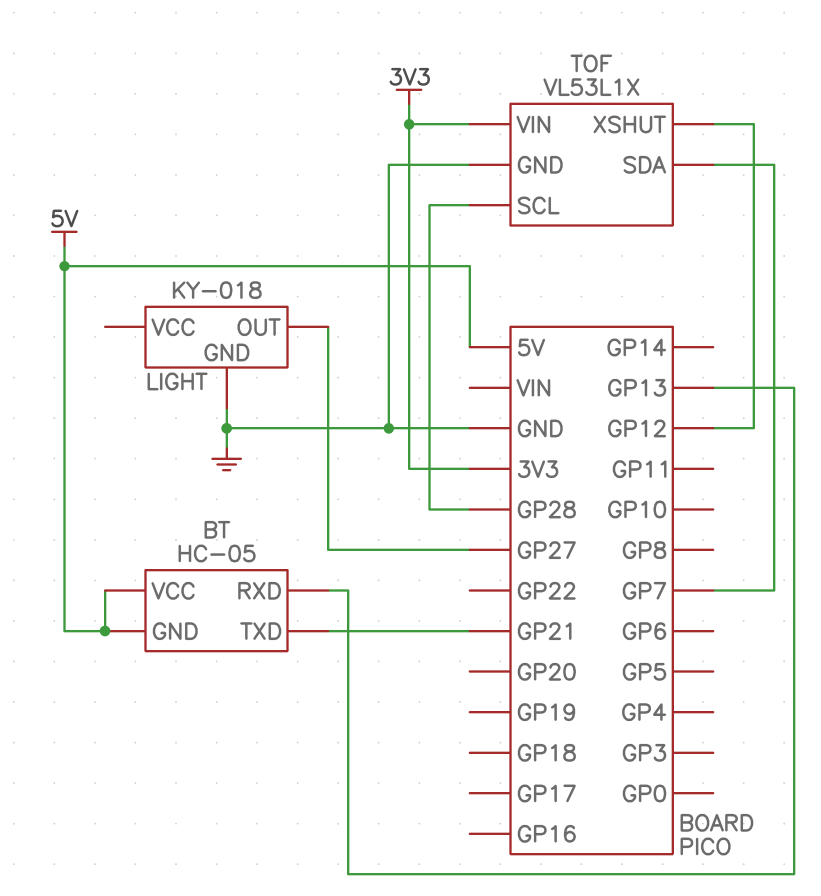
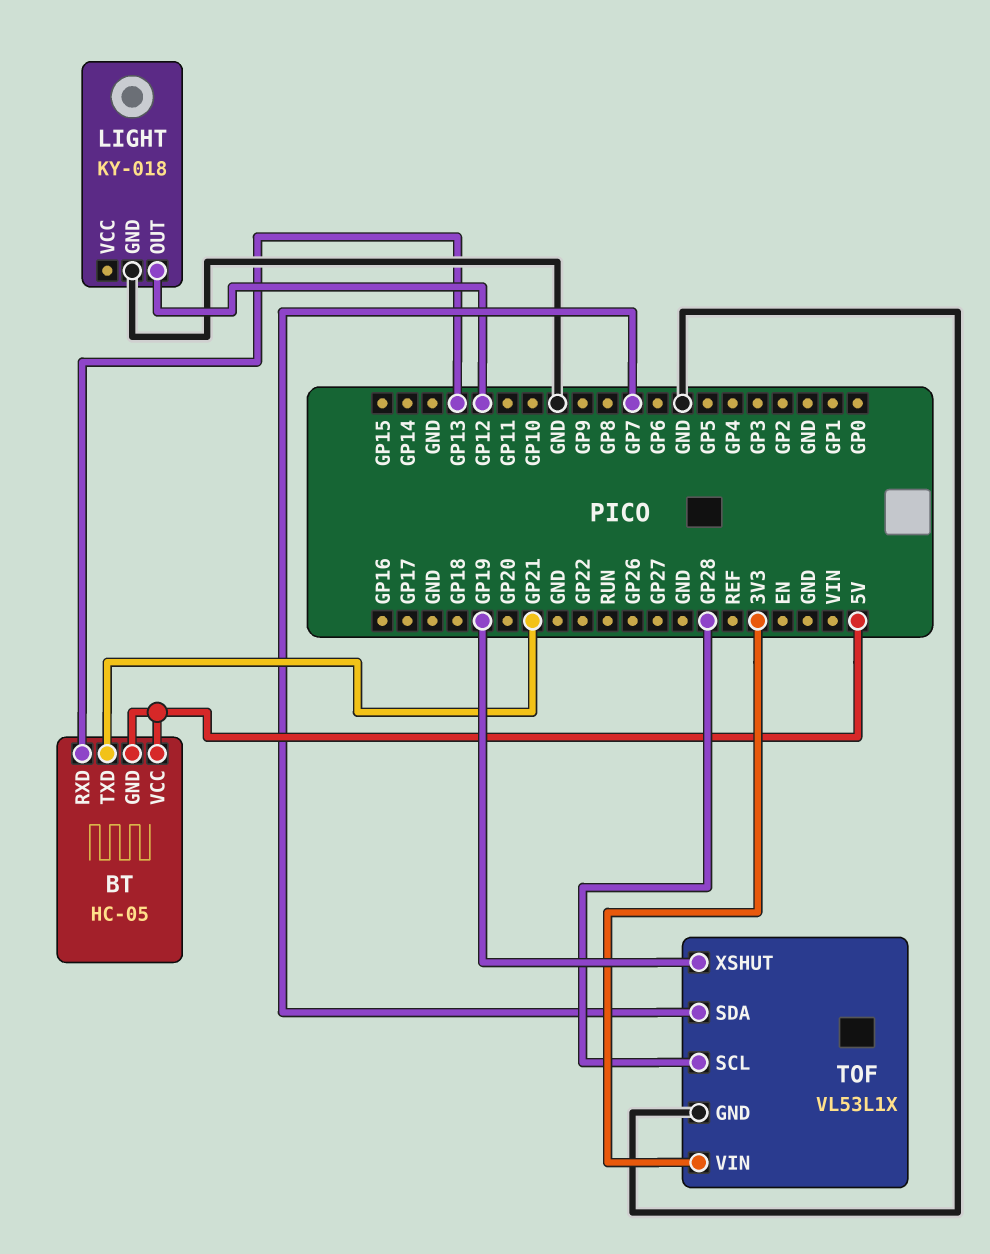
LIGHT pin OUT: GP27 -> GP12
TOF pin XSHUT: GP12 -> GP19

